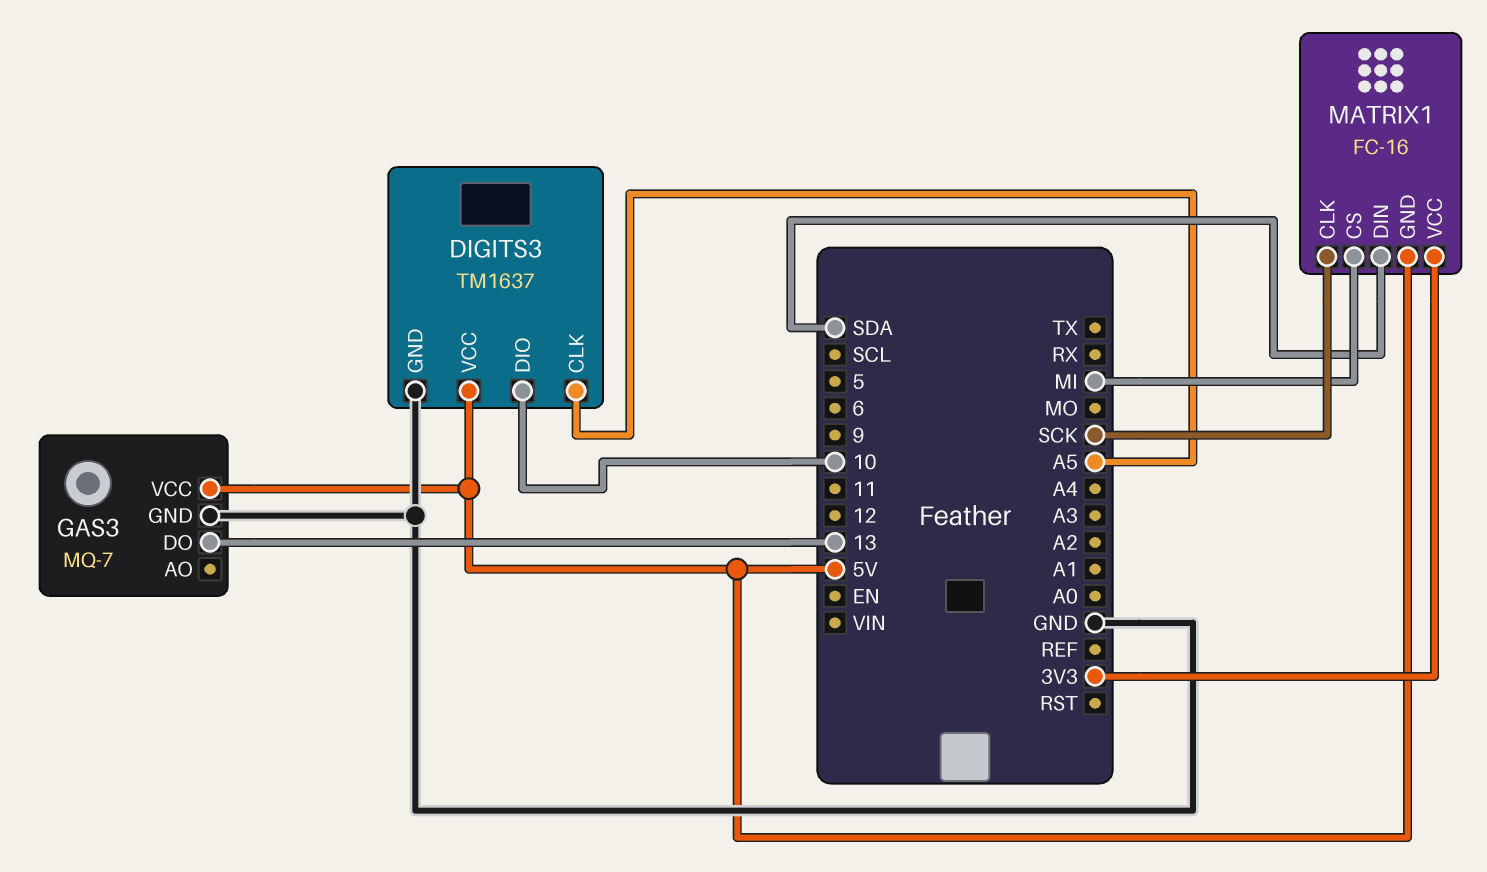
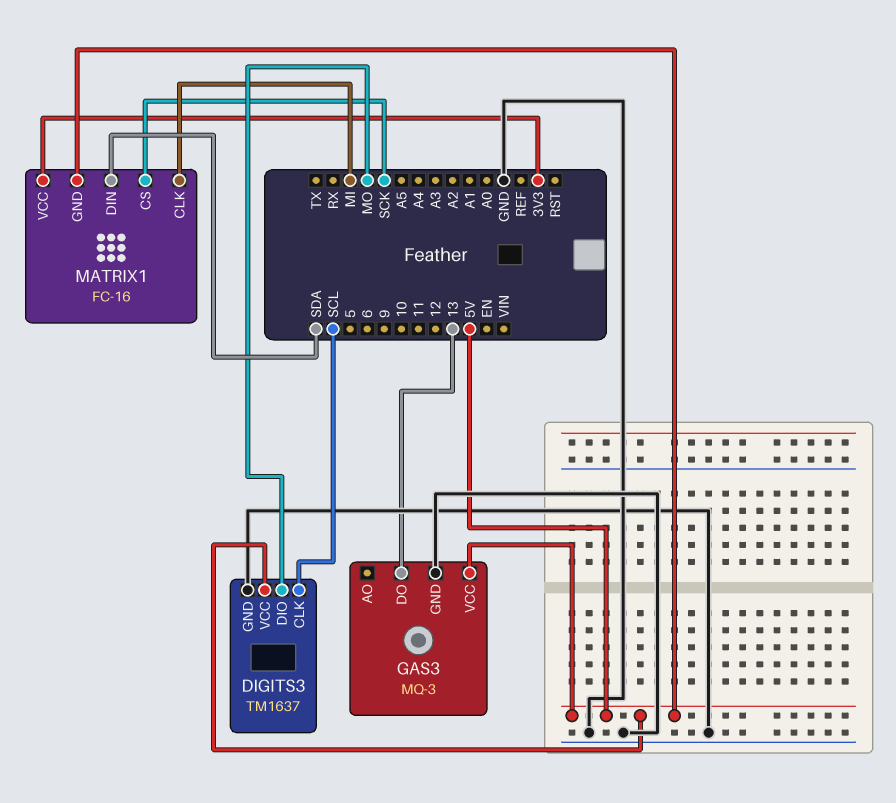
DIGITS3 pin CLK: A5 -> SCL
DIGITS3 pin DIO: 10 -> MO
GAS3: MQ-7 -> MQ-3
MATRIX1 pin CLK: SCK -> MI
MATRIX1 pin CS: MI -> SCK

